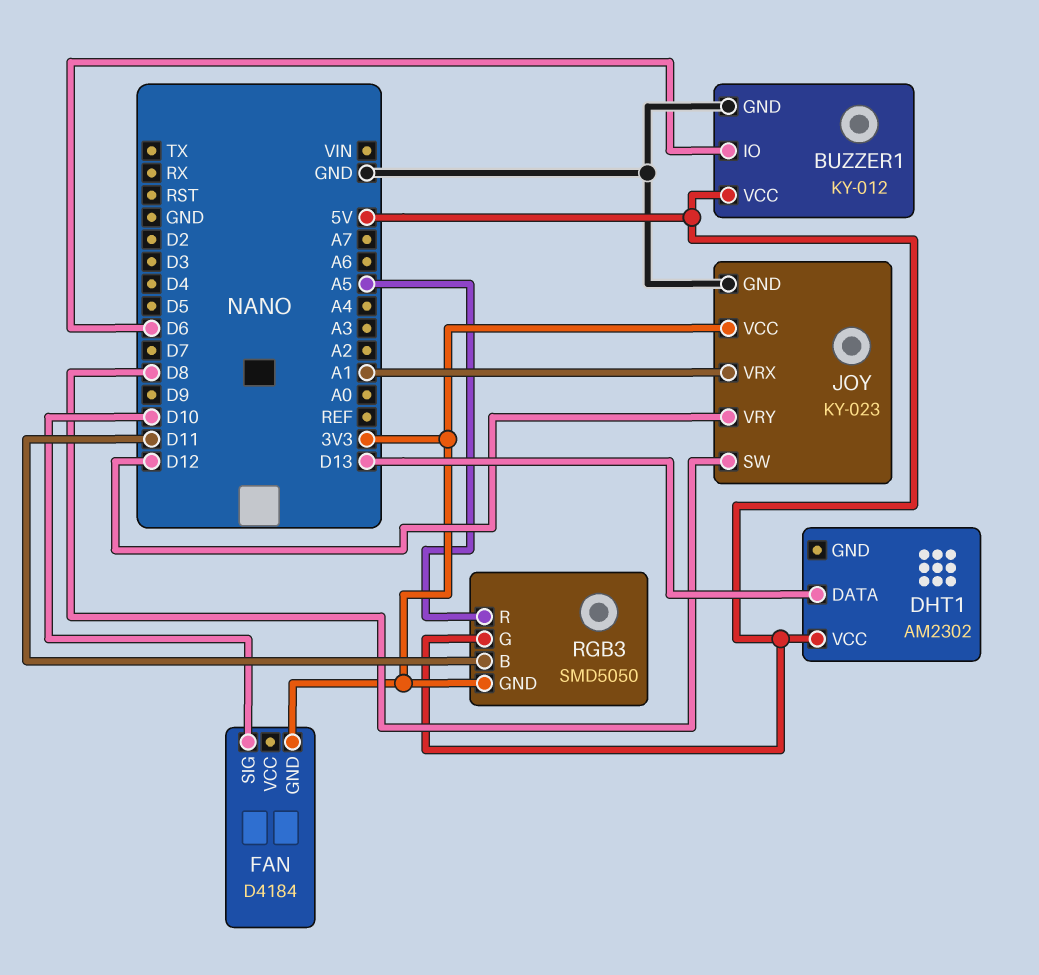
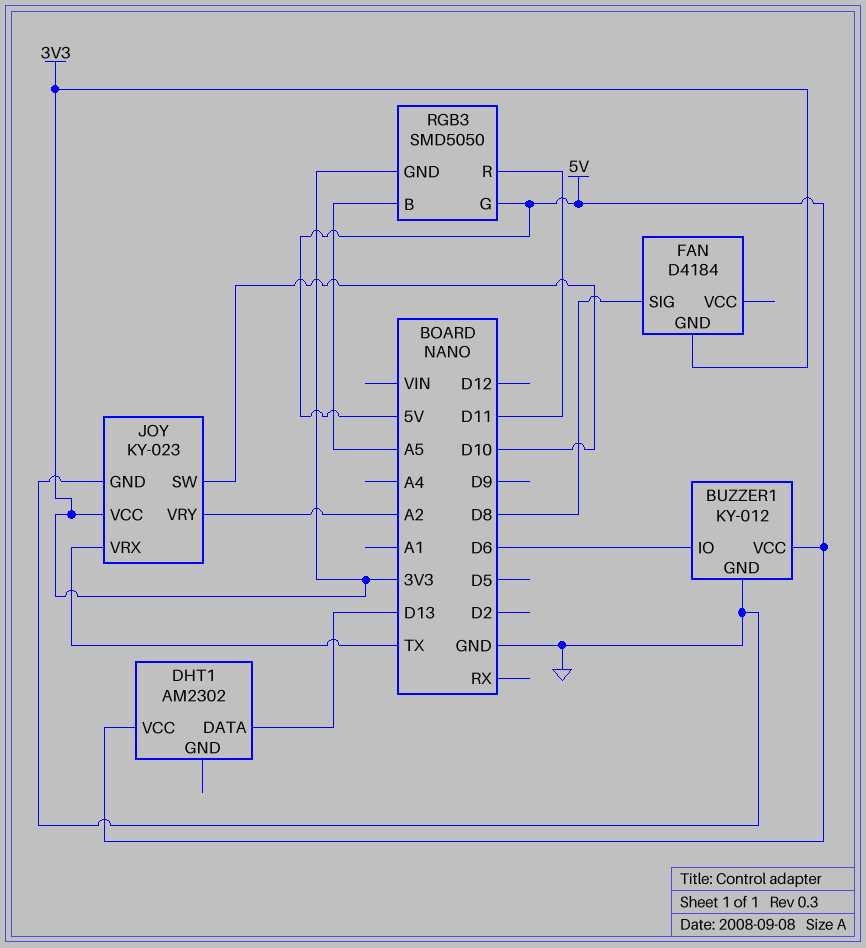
FAN pin SIG: D10 -> D8
JOY pin SW: D8 -> D10
JOY pin VRX: A1 -> TX
JOY pin VRY: D12 -> A2
RGB3 pin B: D11 -> A5
RGB3 pin R: A5 -> D11

